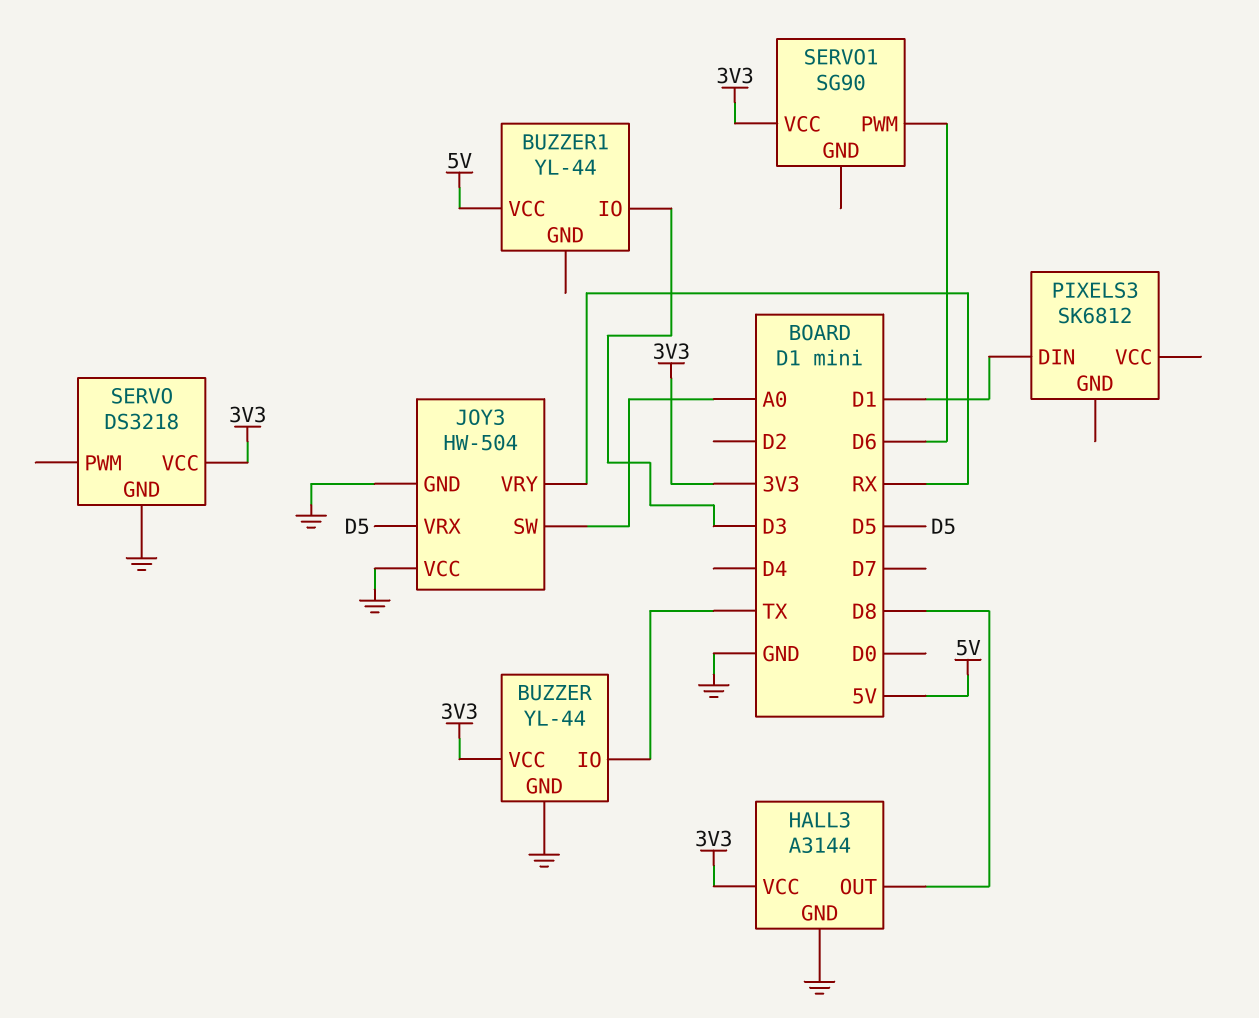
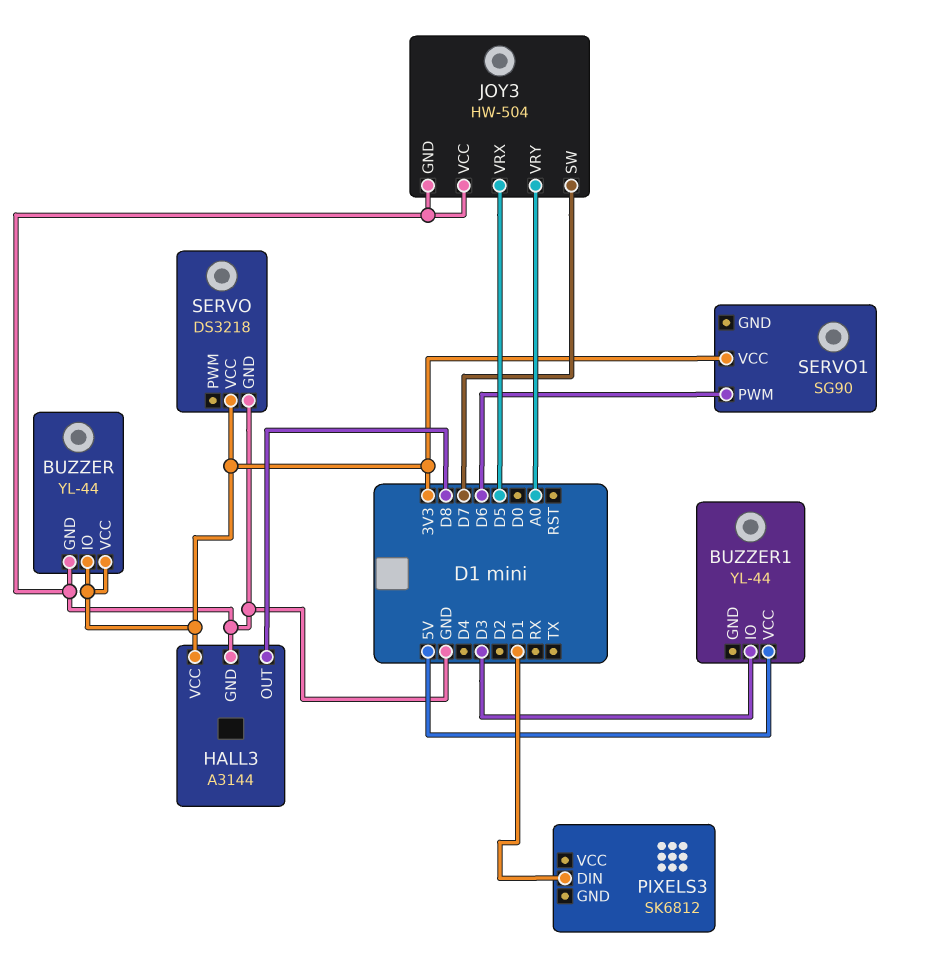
BUZZER pin IO: TX -> 3V3
JOY3 pin SW: A0 -> D7
JOY3 pin VRY: RX -> A0

